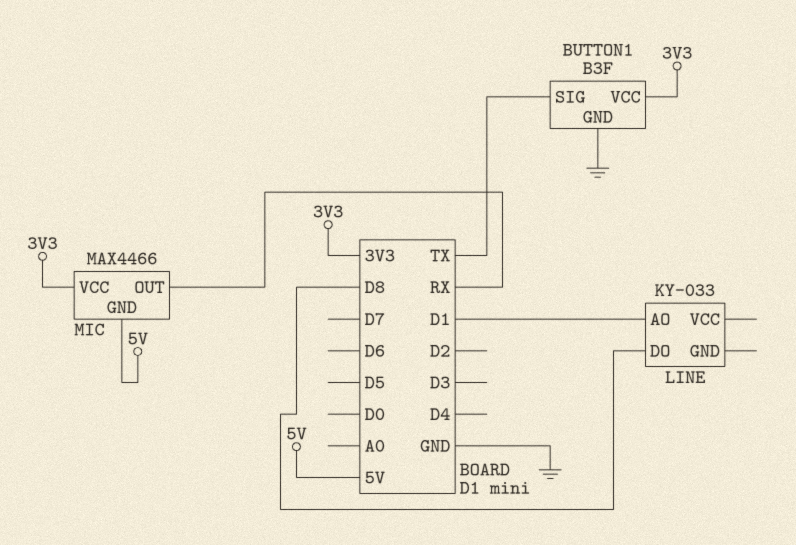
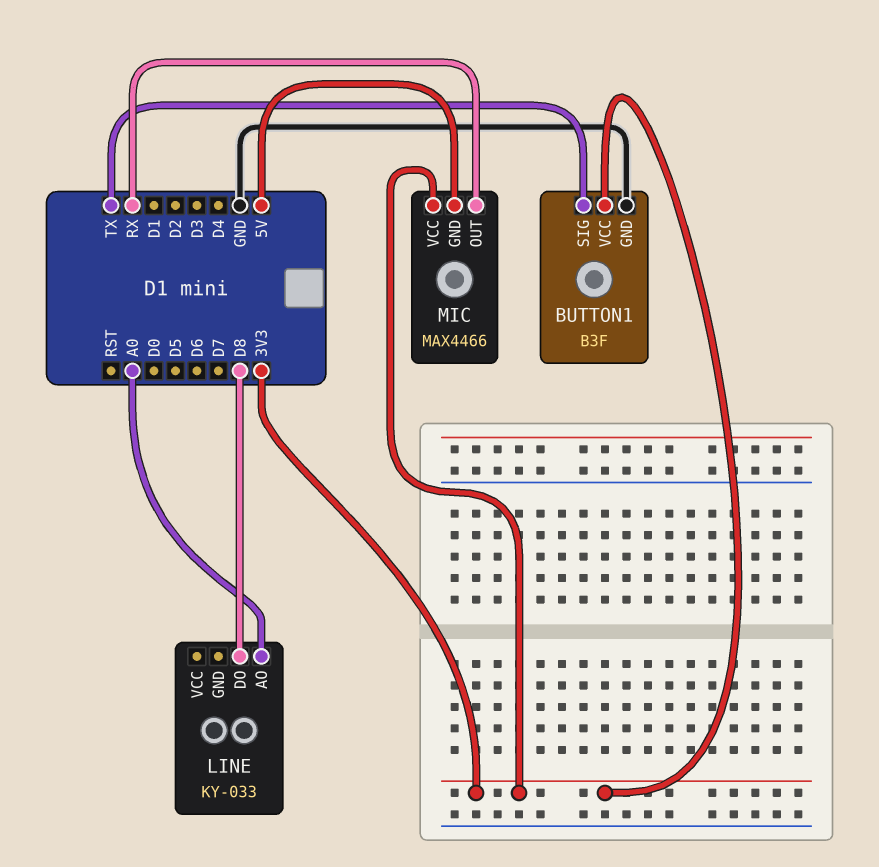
LINE pin AO: D1 -> A0

